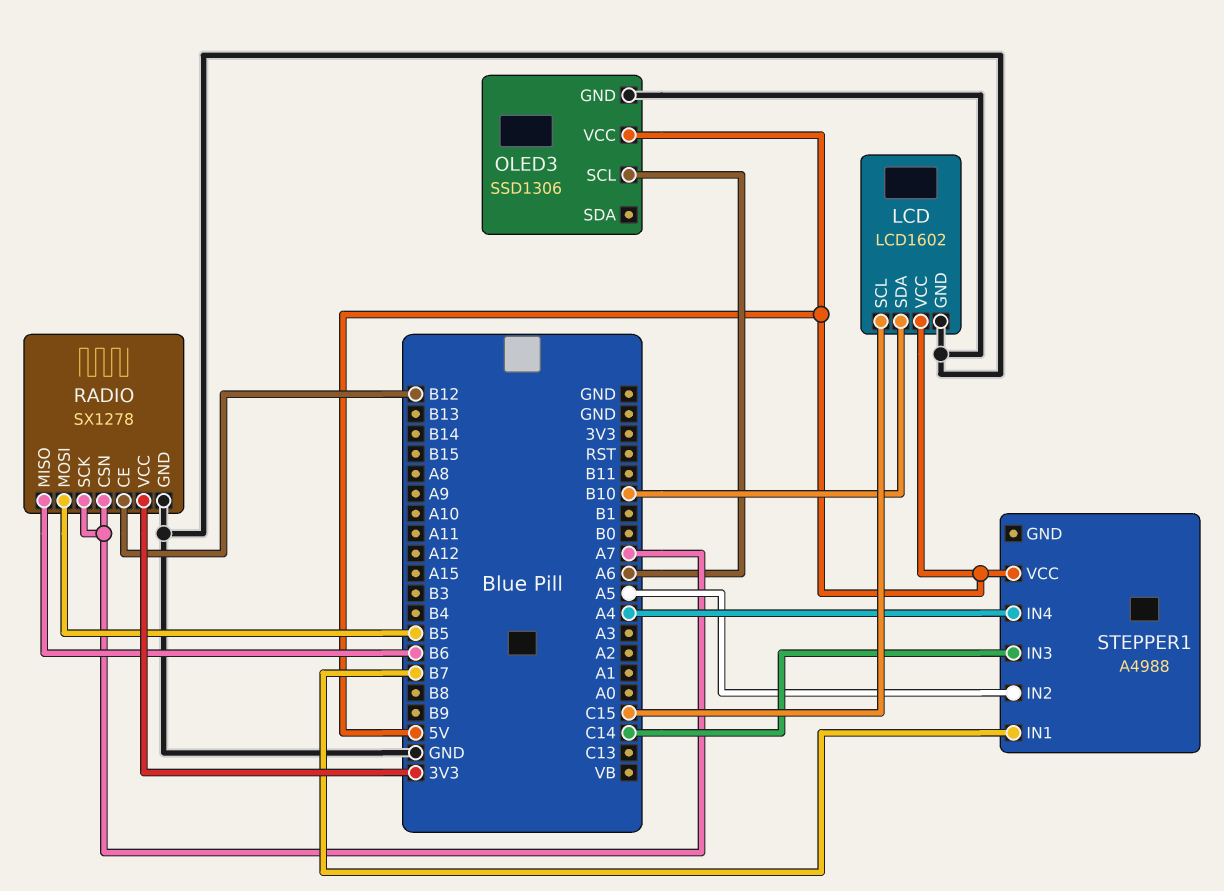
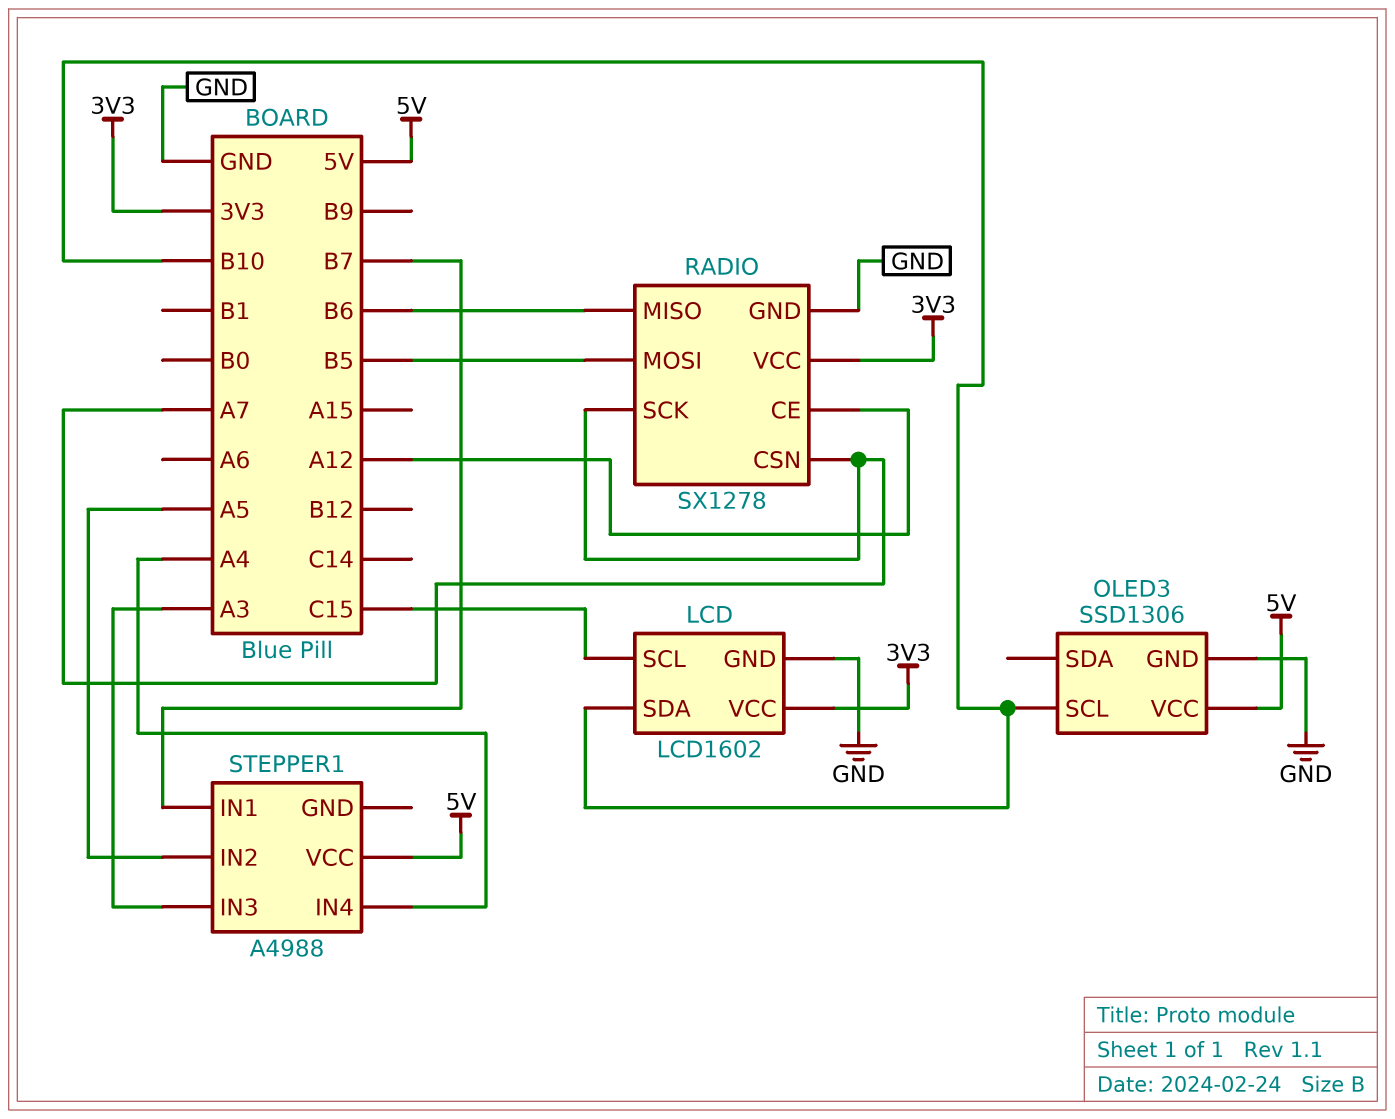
LCD pin VCC: 5V -> 3V3
OLED3 pin SCL: A6 -> B10
RADIO pin CE: B12 -> A12
STEPPER1 pin IN3: C14 -> A3

